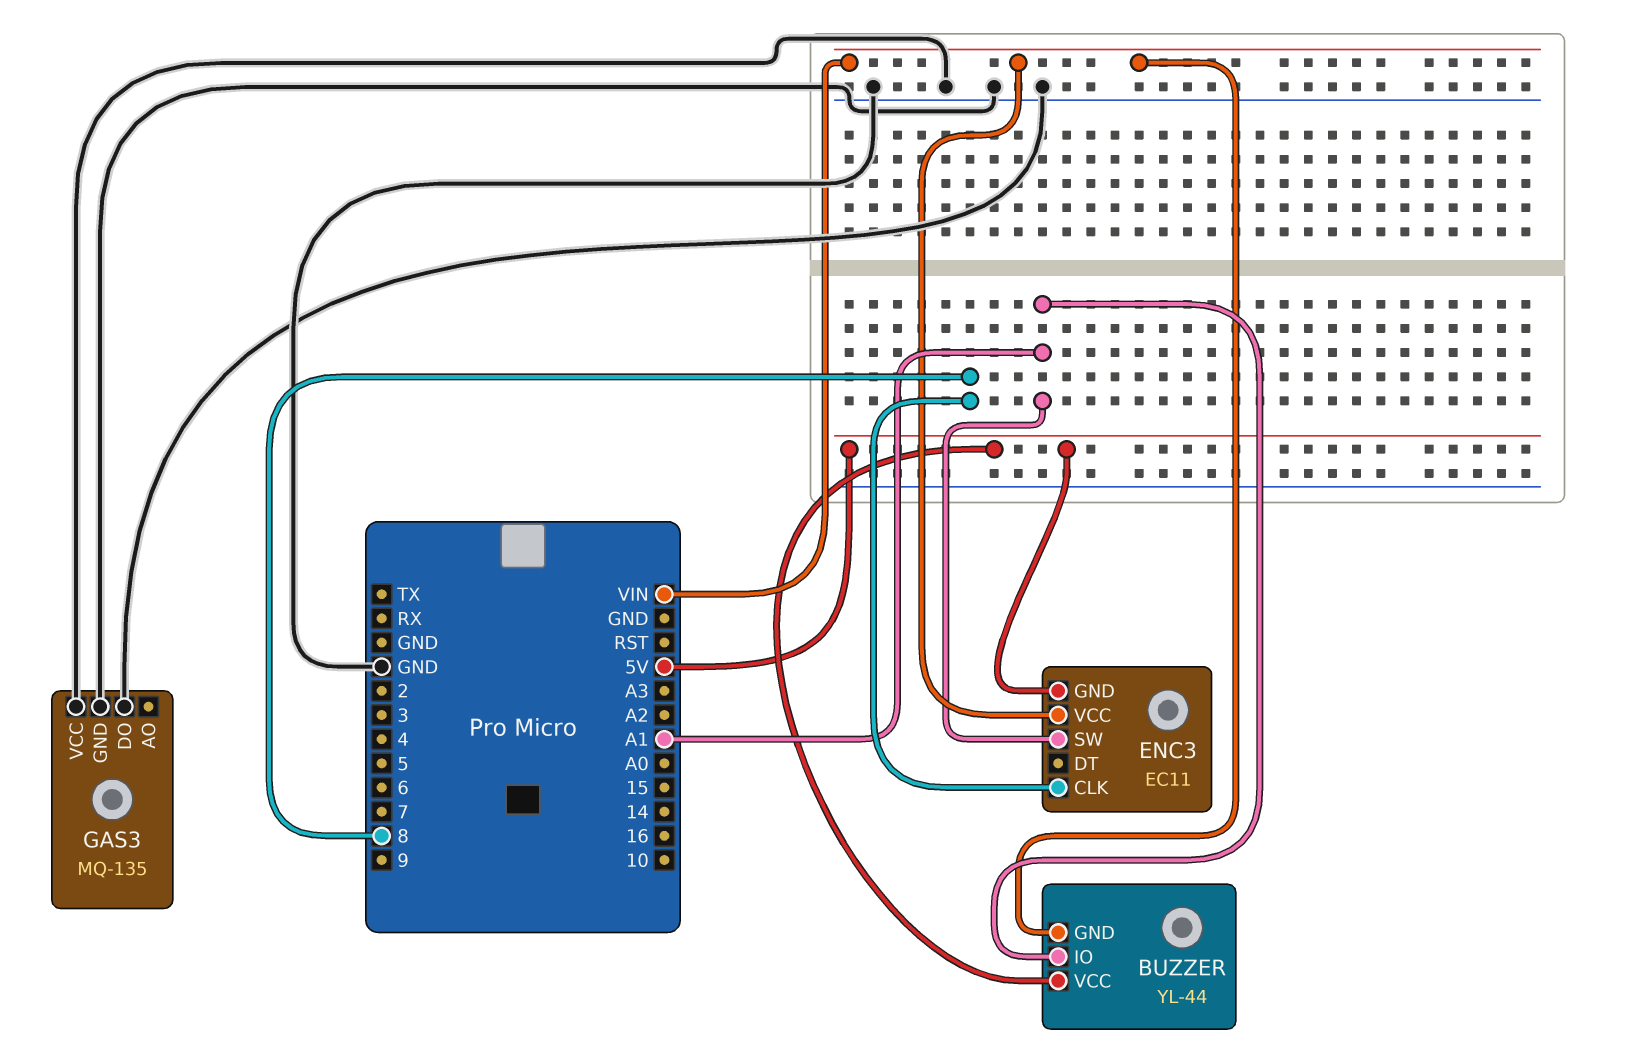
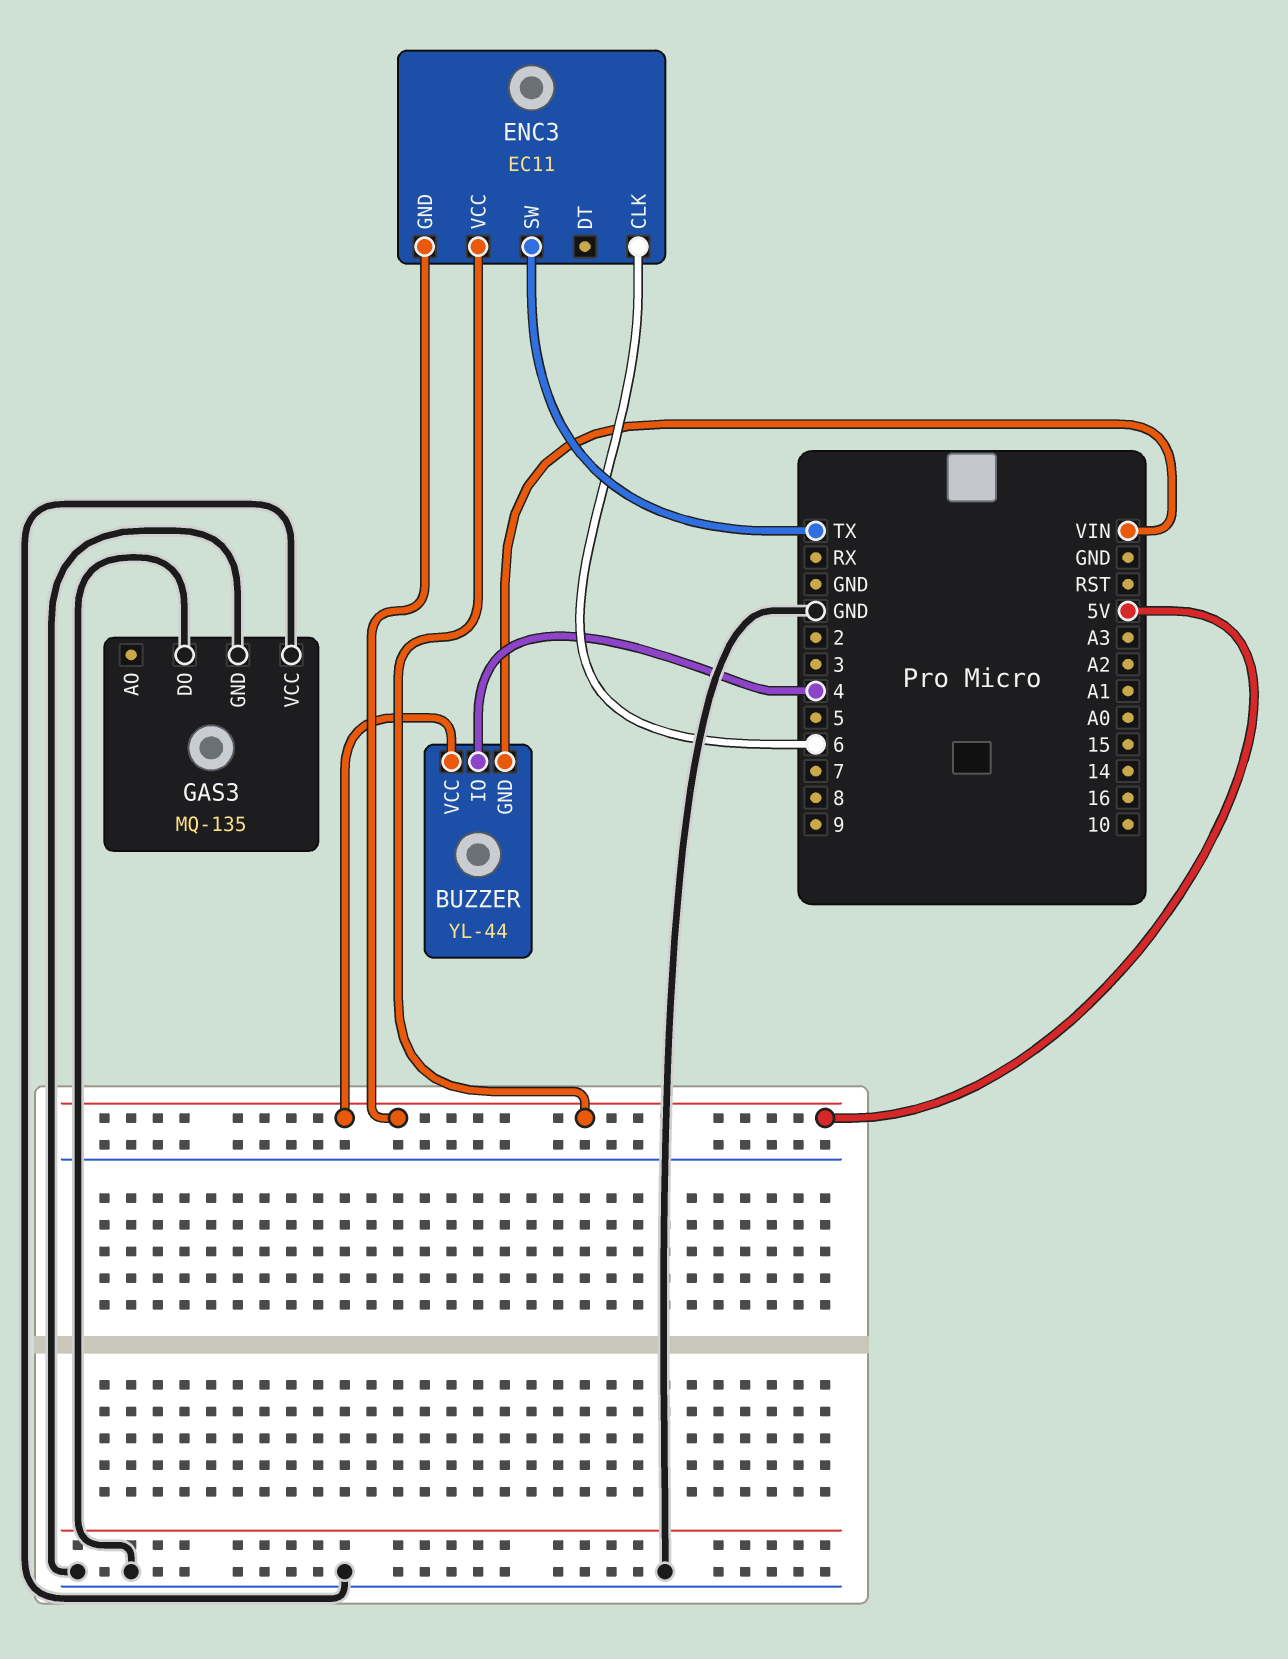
BUZZER pin IO: A1 -> 4
ENC3 pin CLK: 8 -> 6
ENC3 pin SW: A1 -> TX
ENC3 pin VCC: VIN -> 5V

